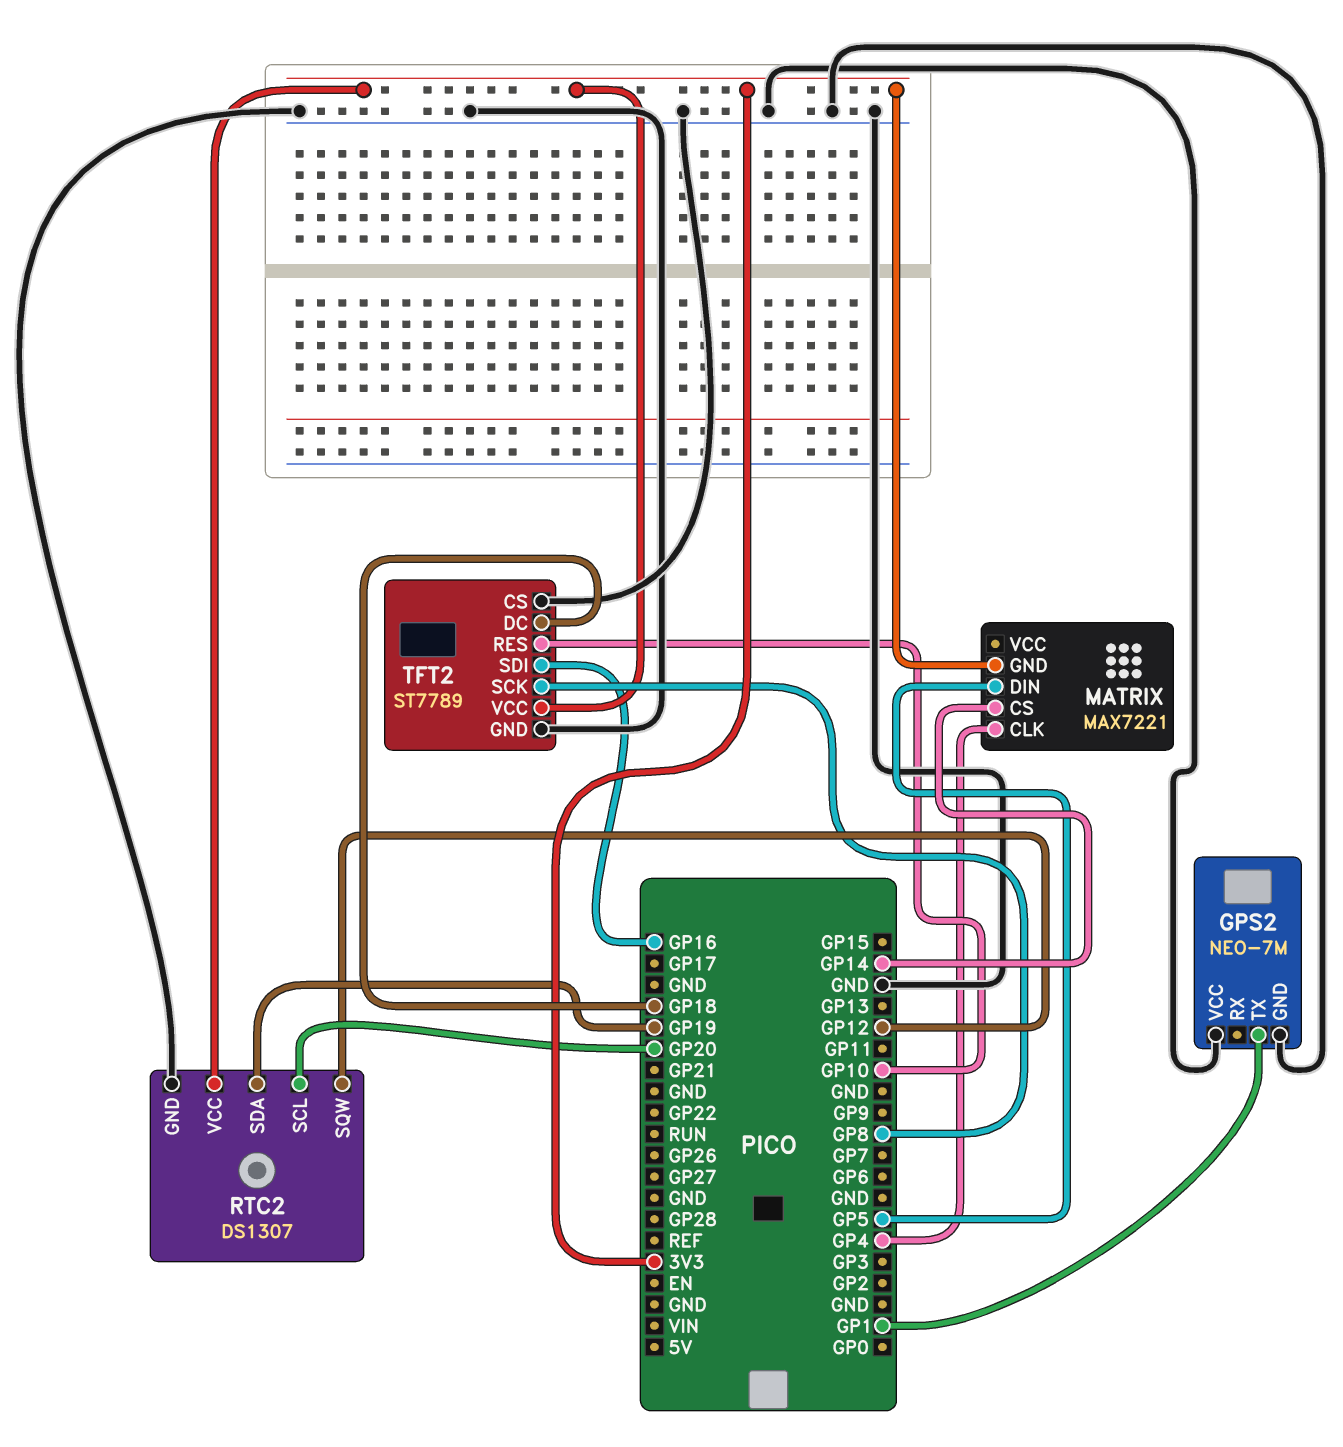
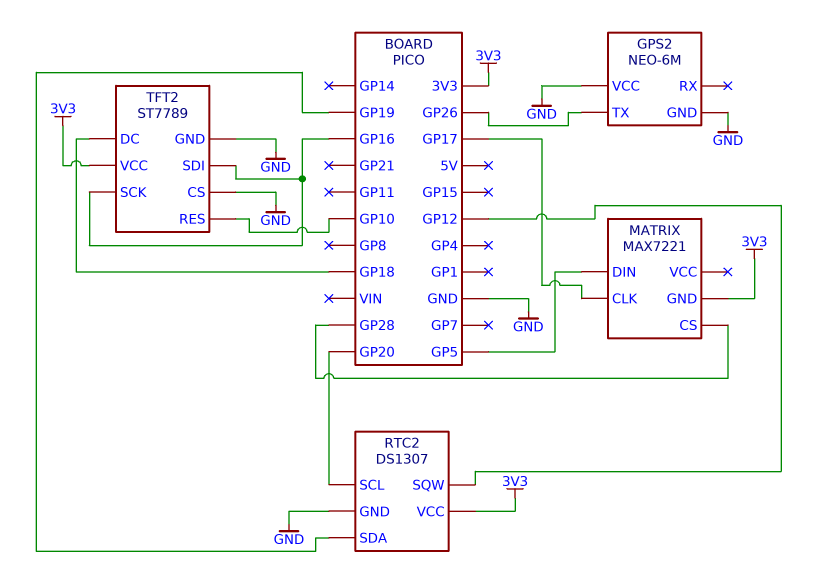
GPS2: NEO-7M -> NEO-6M
GPS2 pin TX: GP1 -> GP26
MATRIX pin CLK: GP4 -> GP17
MATRIX pin CS: GP14 -> GP28
TFT2 pin SCK: GP8 -> GP16

